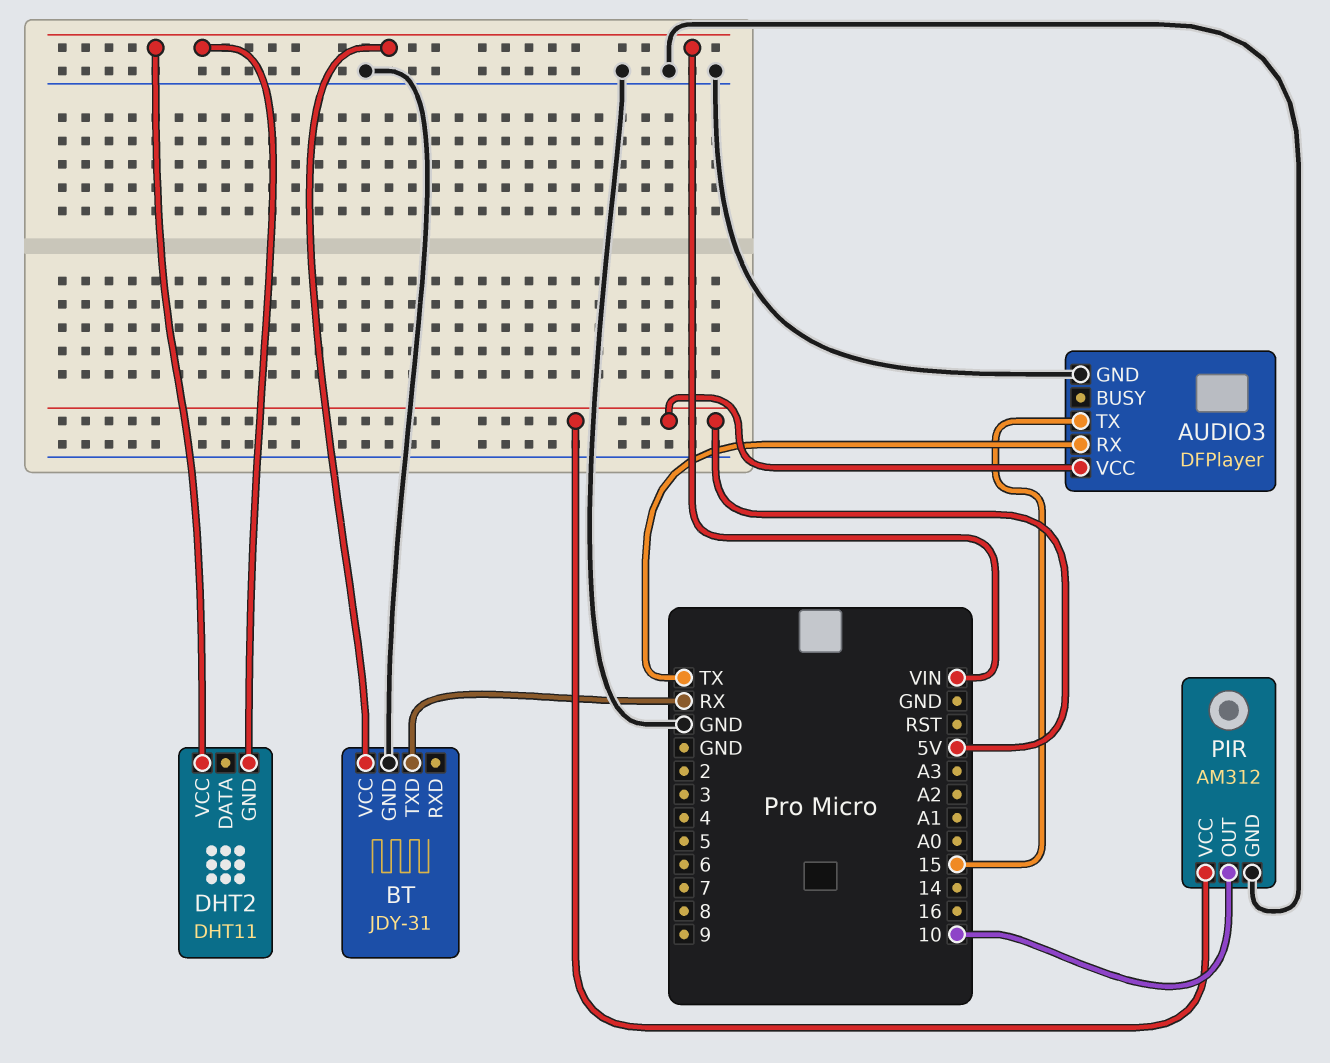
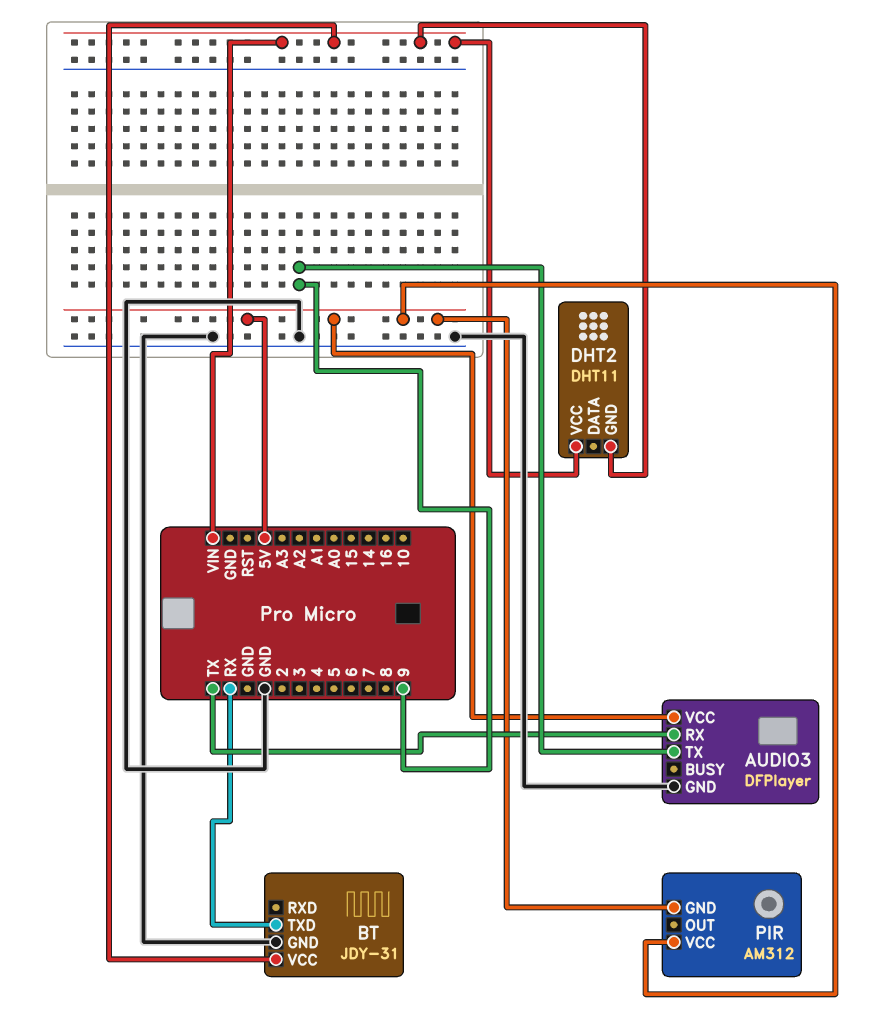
AUDIO3 pin TX: 15 -> 9
PIR pin GND: GND -> 5V
PIR pin OUT: 10 -> none

